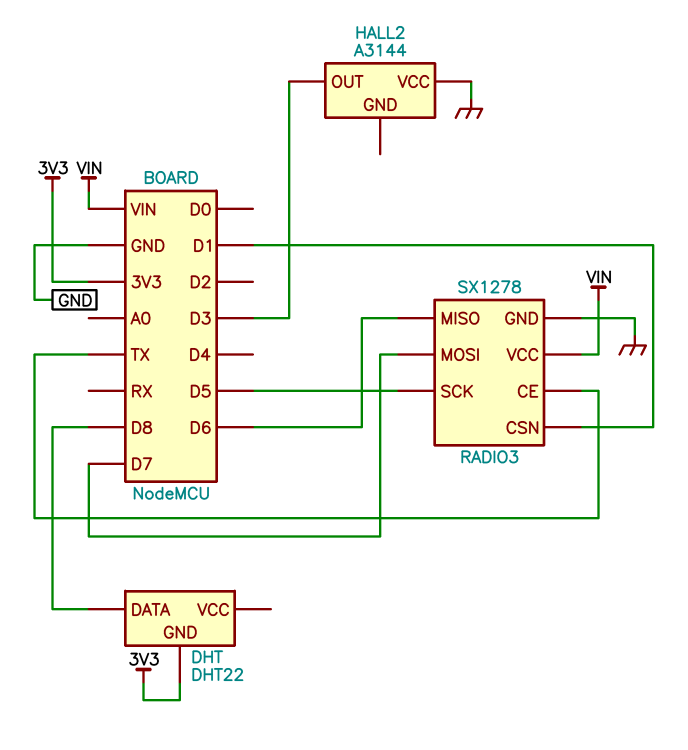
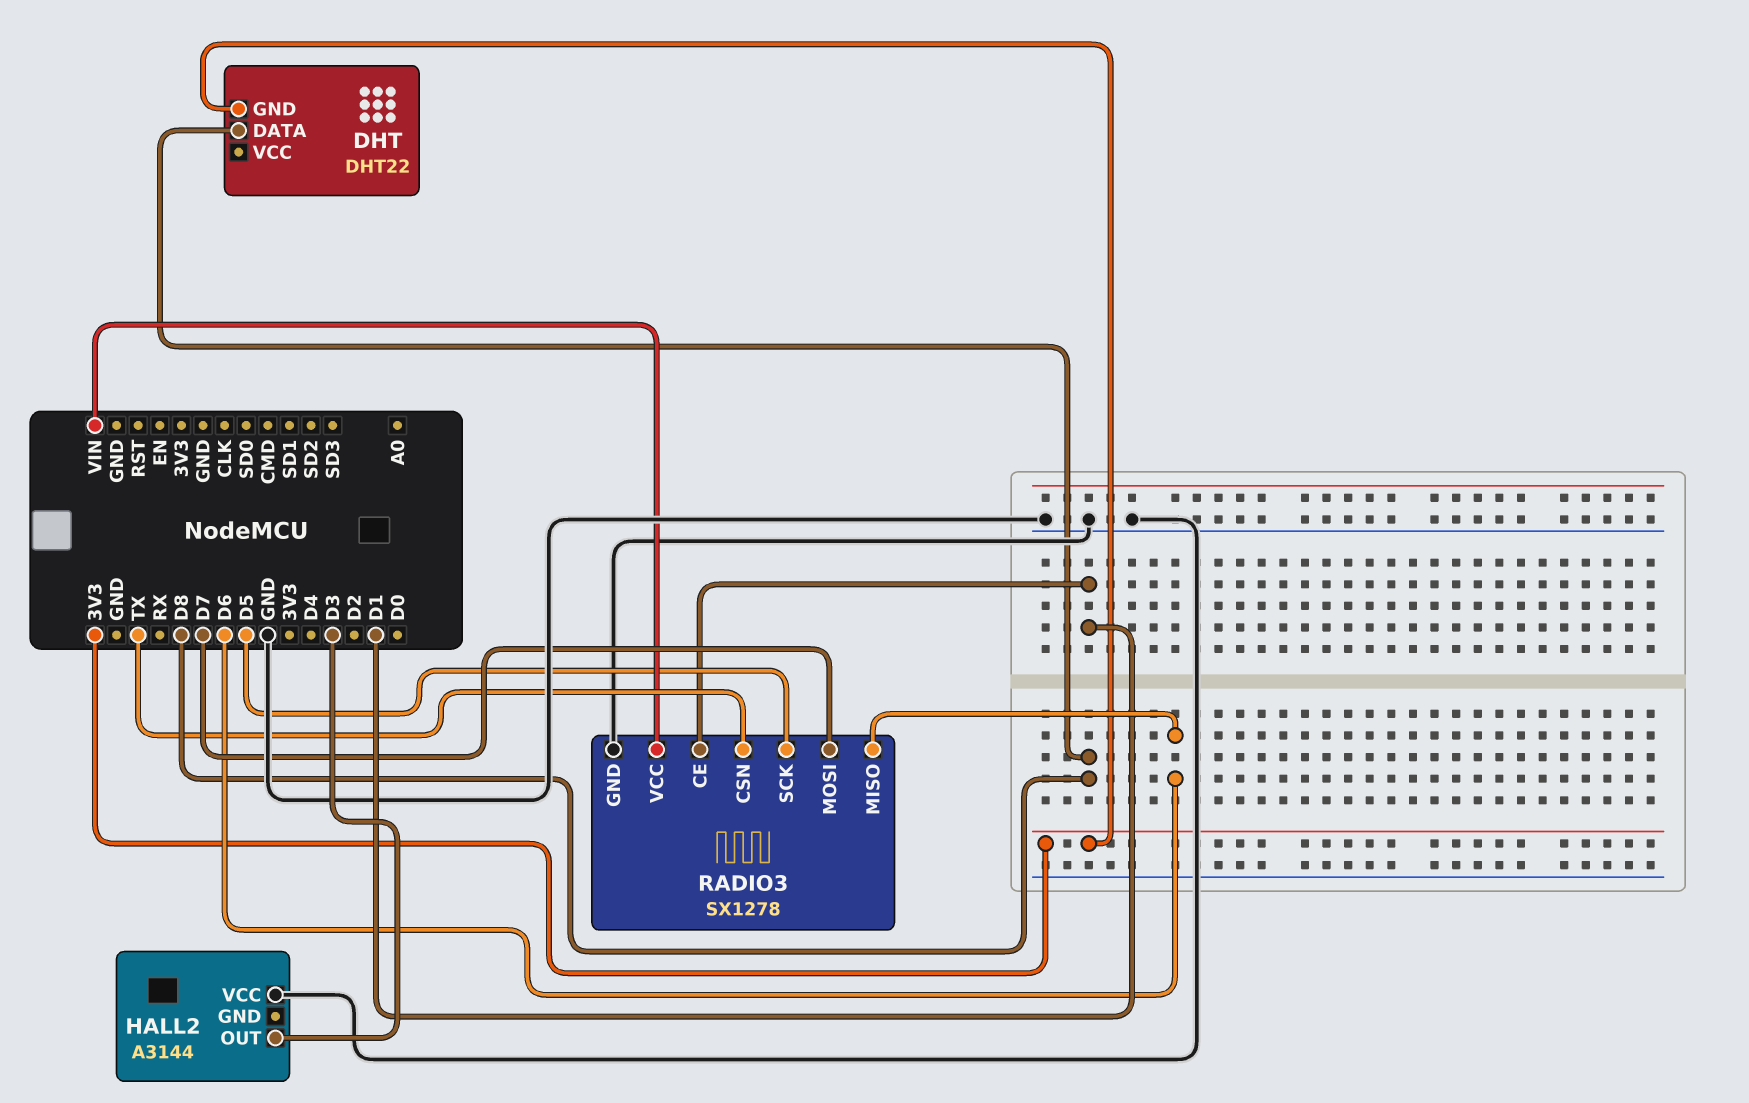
RADIO3 pin CE: TX -> D1
RADIO3 pin CSN: D1 -> TX

